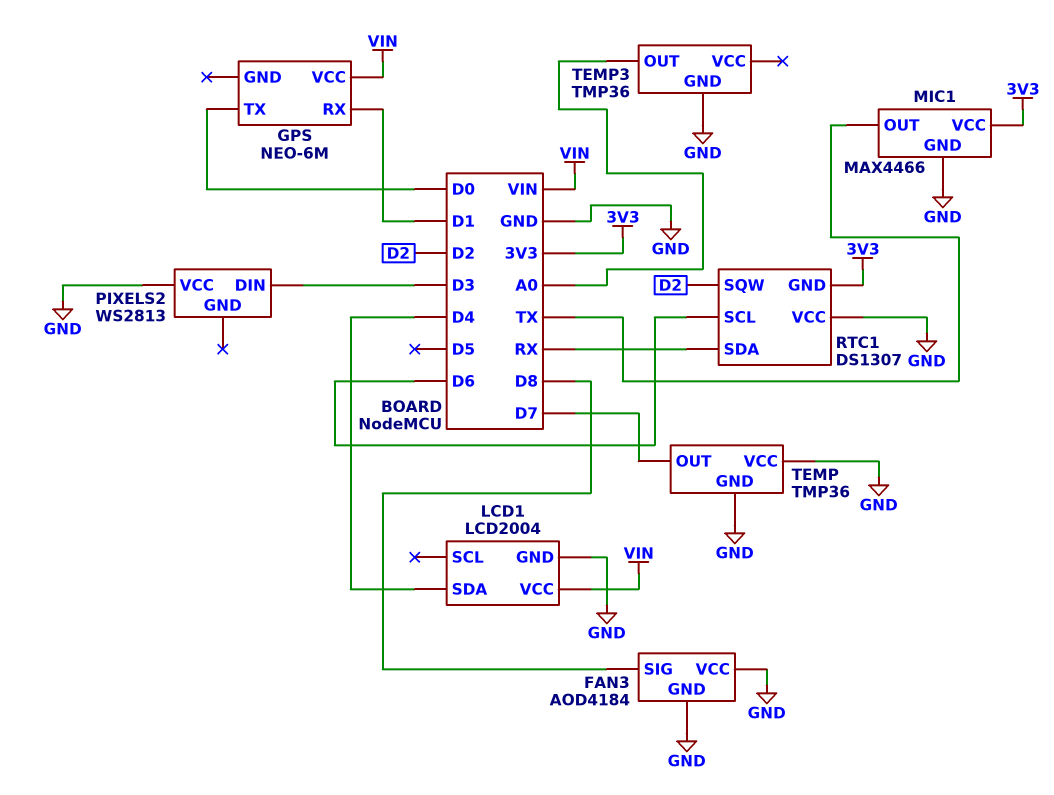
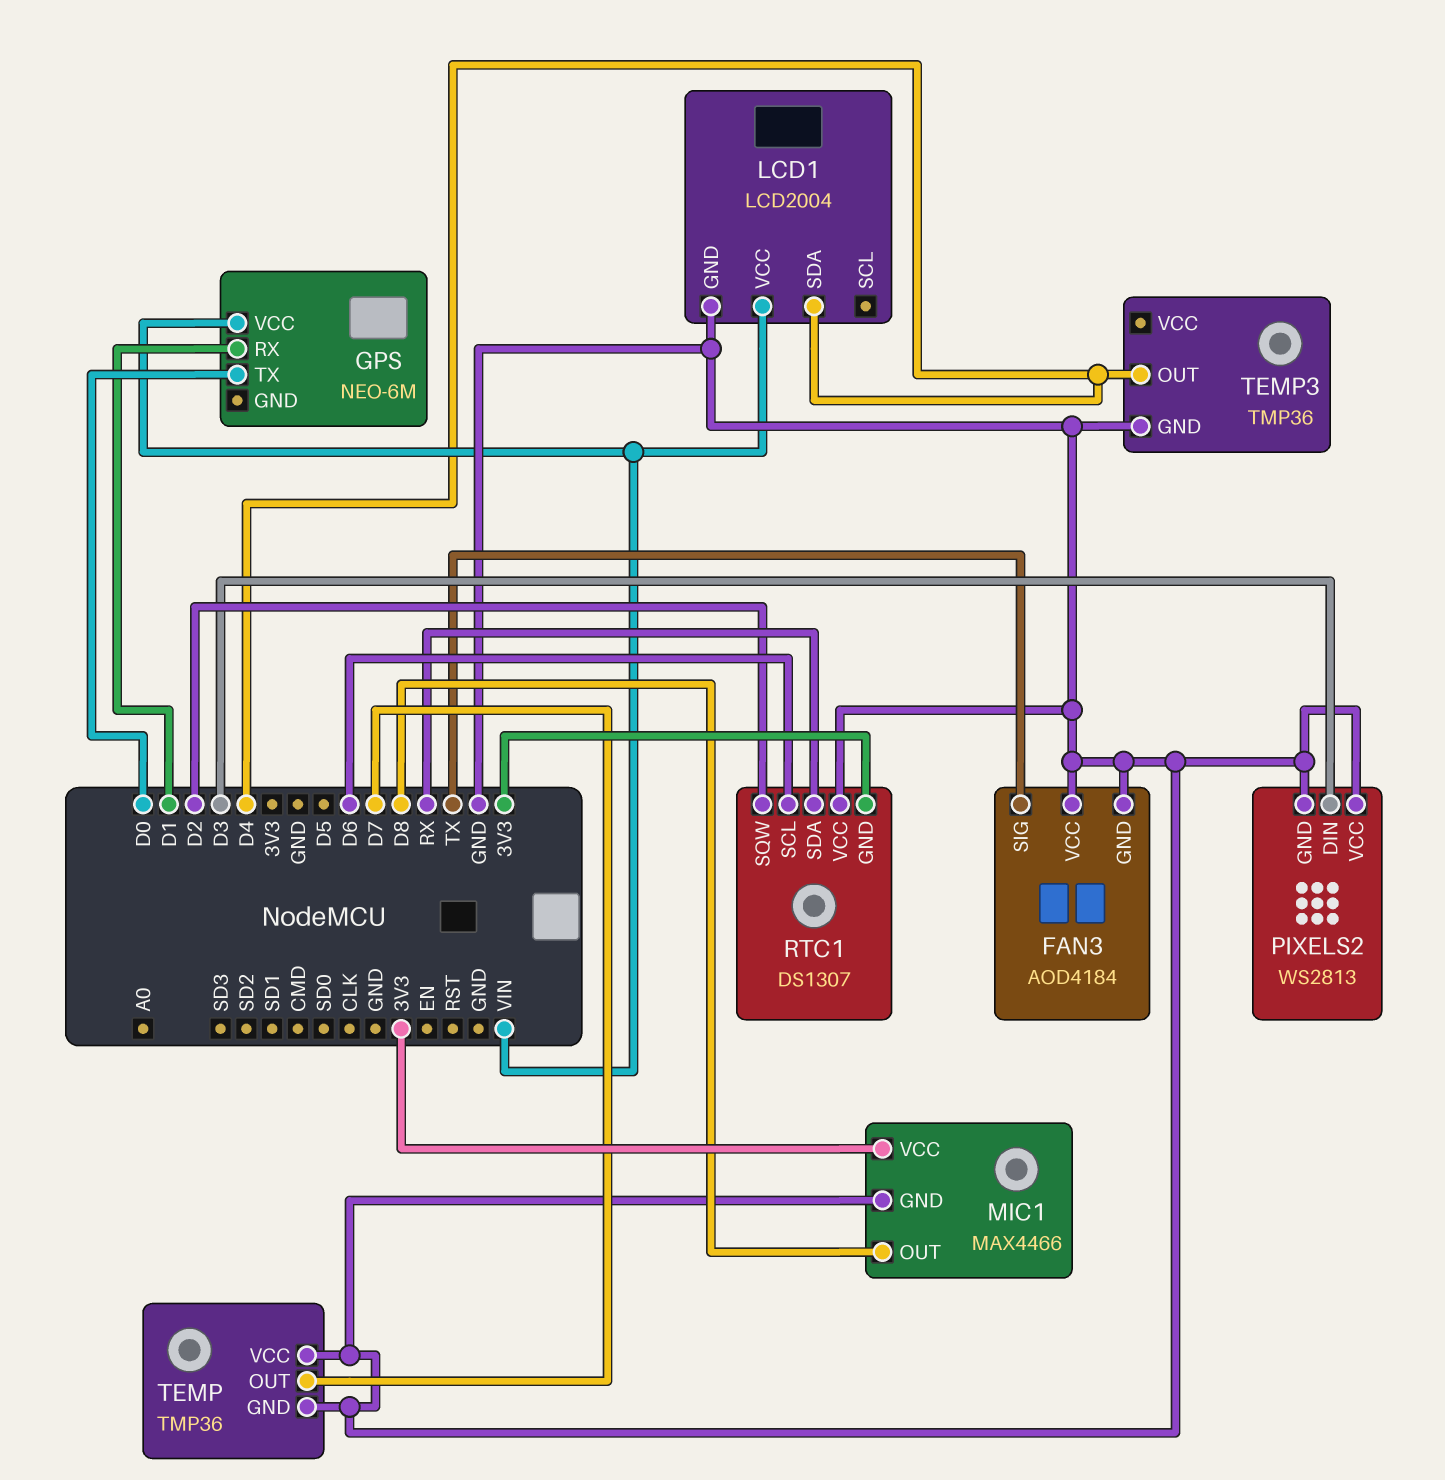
FAN3 pin SIG: D8 -> TX
MIC1 pin OUT: TX -> D8
PIXELS2 pin GND: none -> GND
TEMP3 pin OUT: A0 -> D4

